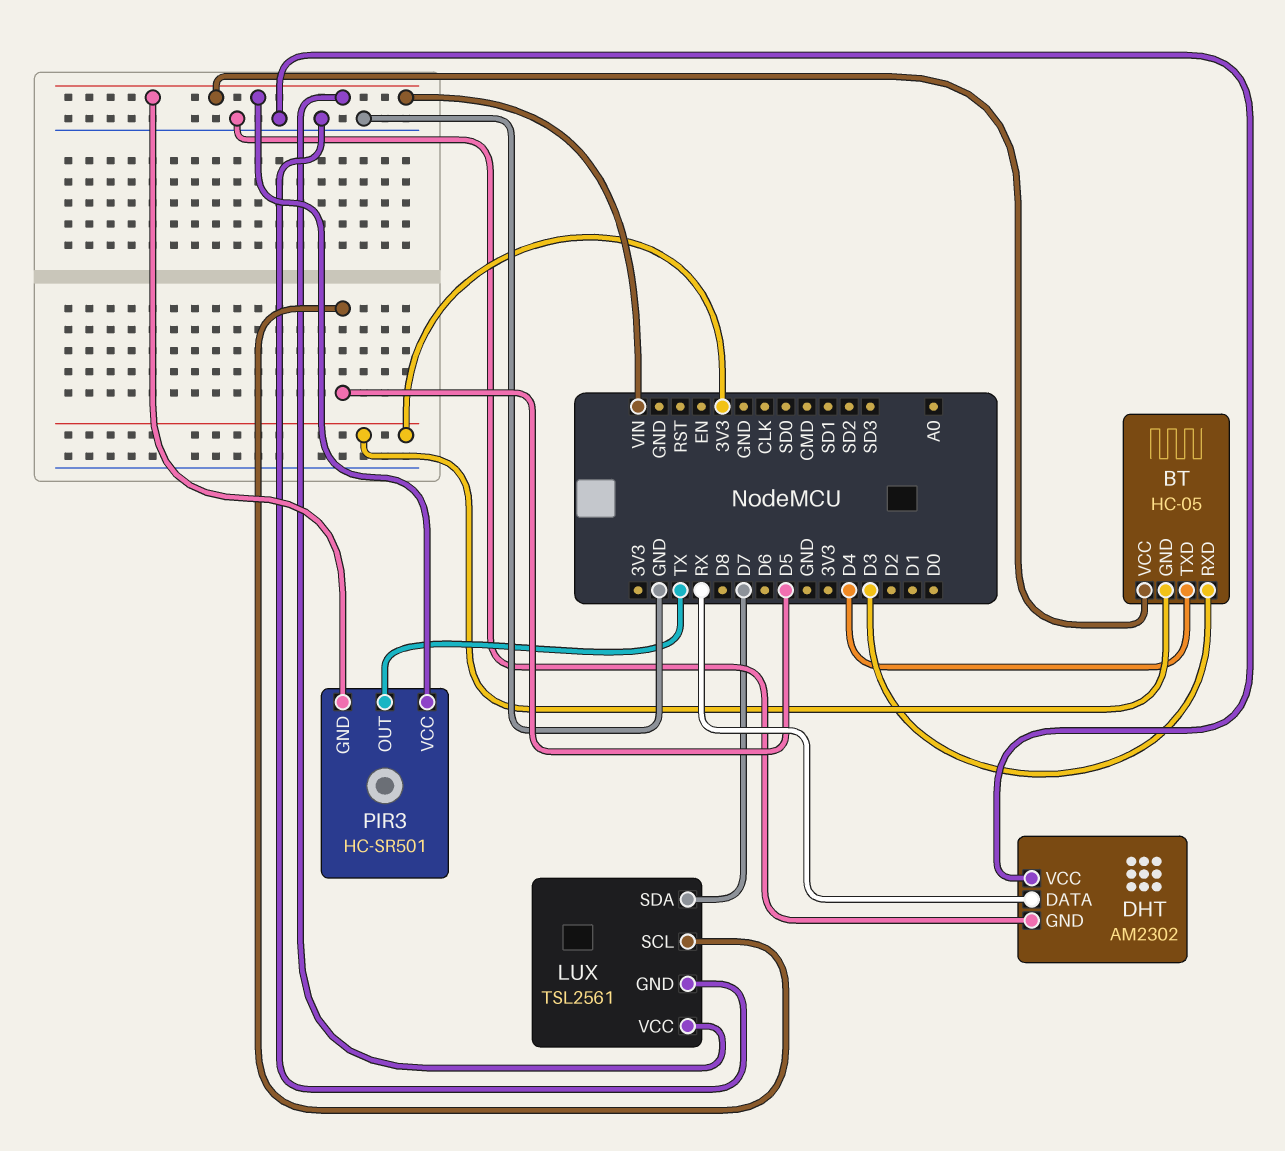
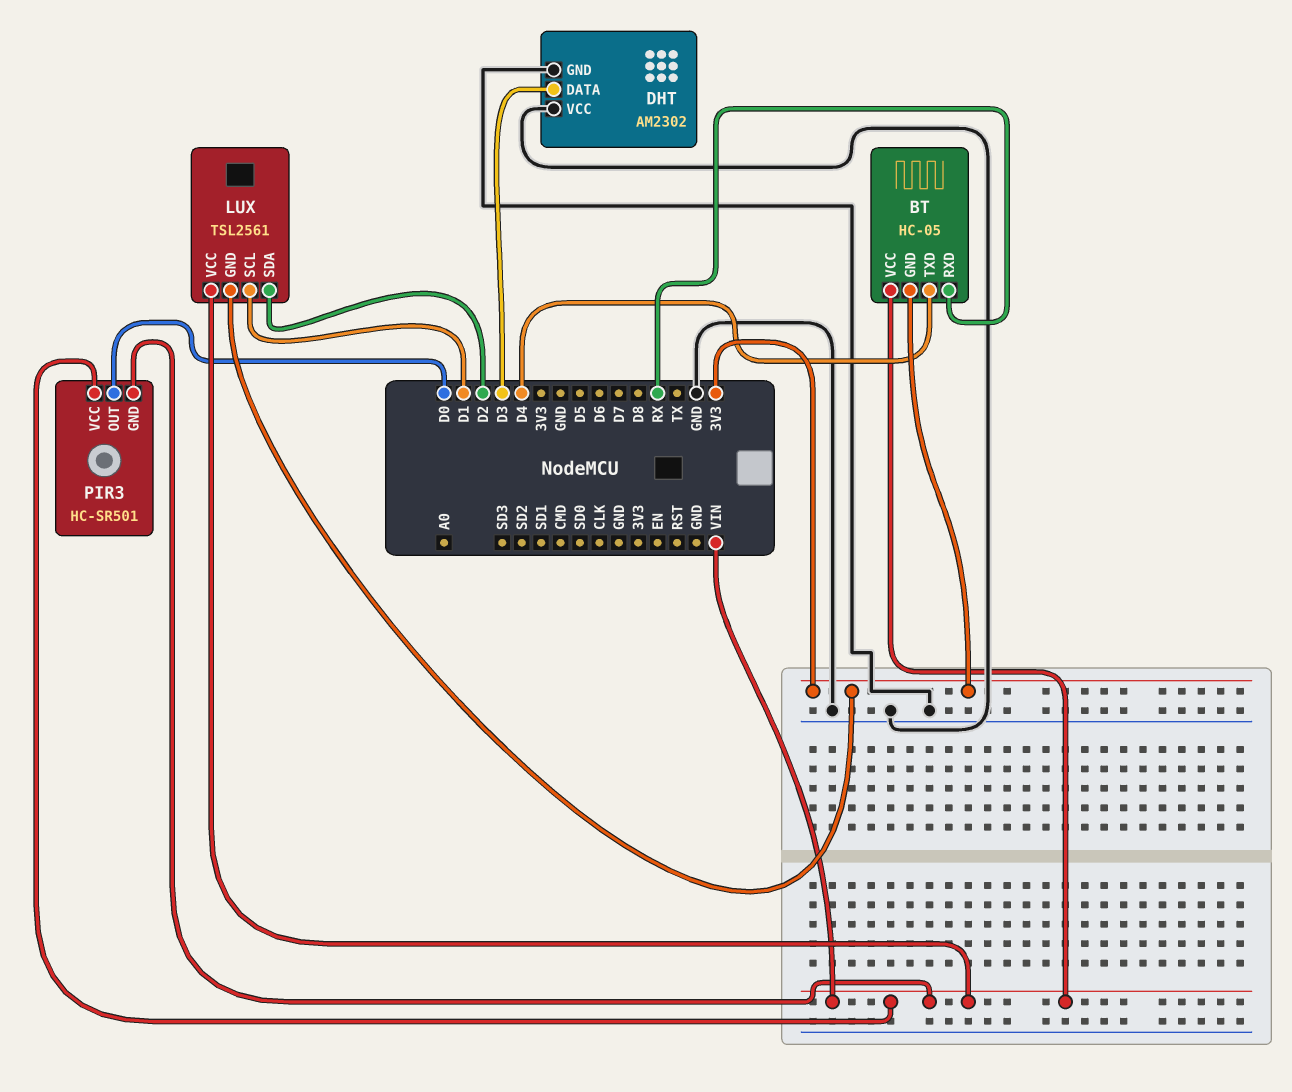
BT pin RXD: D3 -> RX
DHT pin DATA: RX -> D3
LUX pin GND: GND -> 3V3
LUX pin SCL: D5 -> D1
LUX pin SDA: D7 -> D2
PIR3 pin OUT: TX -> D0

